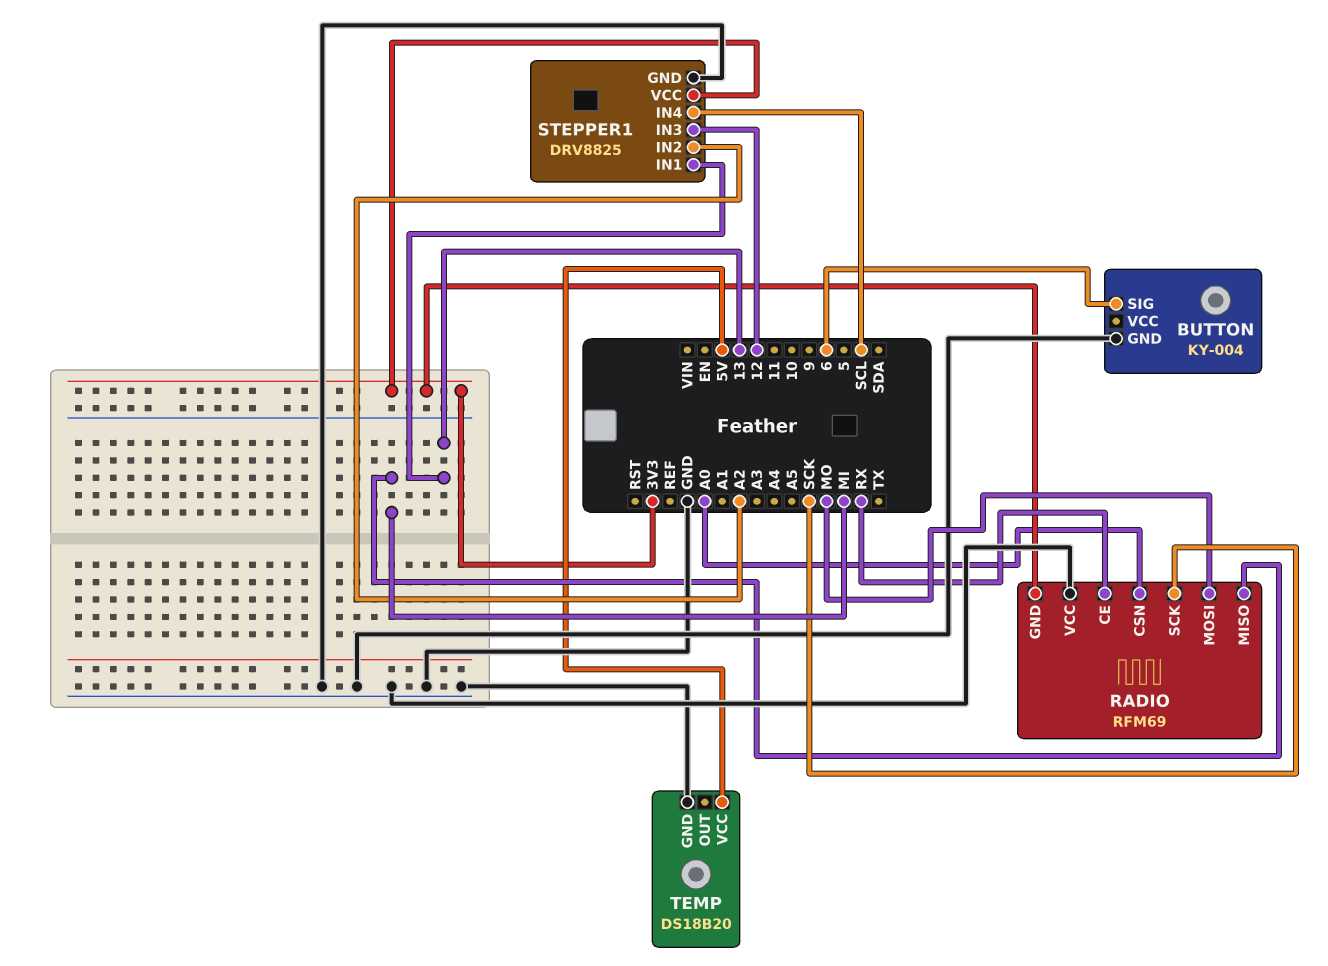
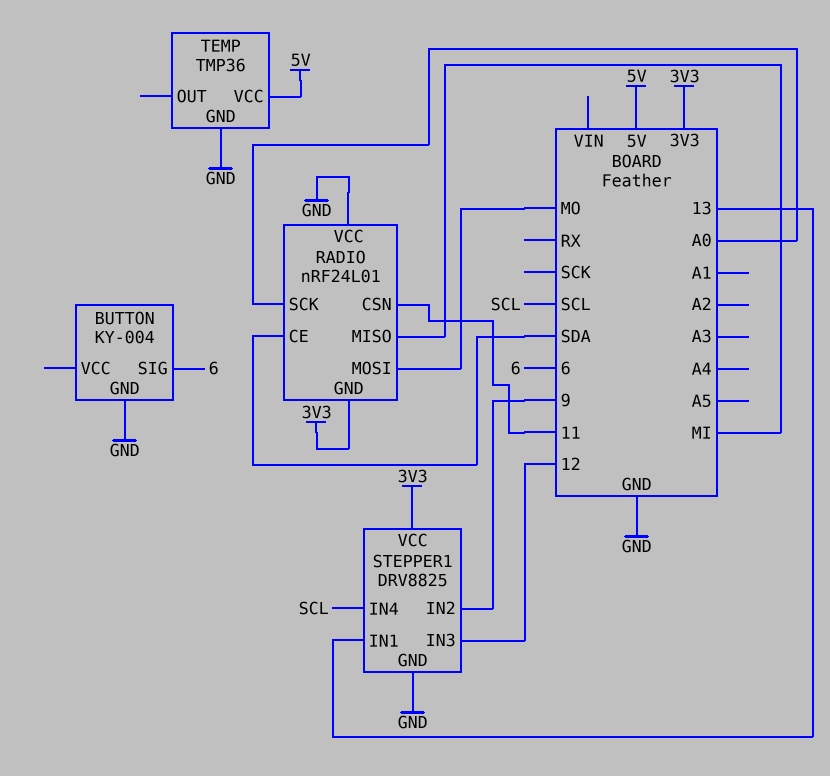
RADIO: RFM69 -> nRF24L01
RADIO pin CE: RX -> SDA
RADIO pin CSN: A0 -> 11
RADIO pin SCK: SCK -> A0
STEPPER1 pin IN2: A2 -> 9
TEMP: DS18B20 -> TMP36

